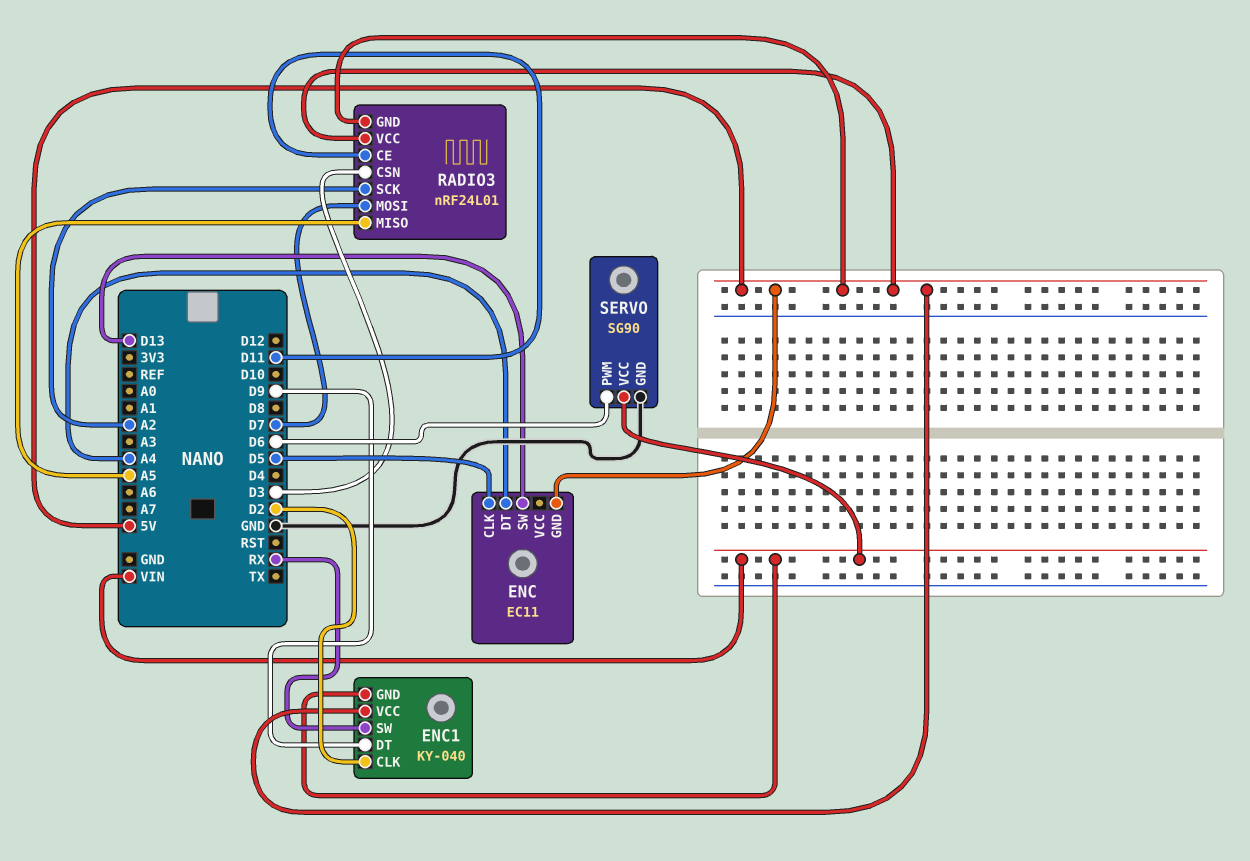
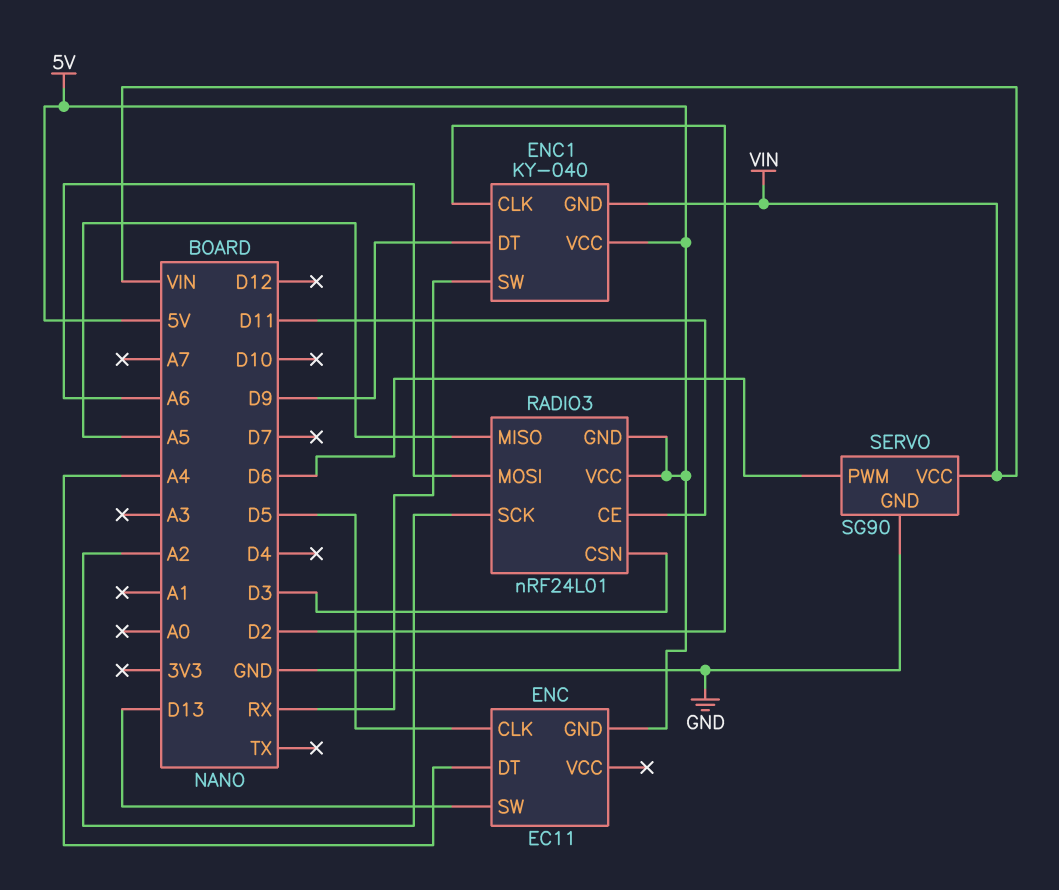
RADIO3 pin MOSI: D7 -> A6

